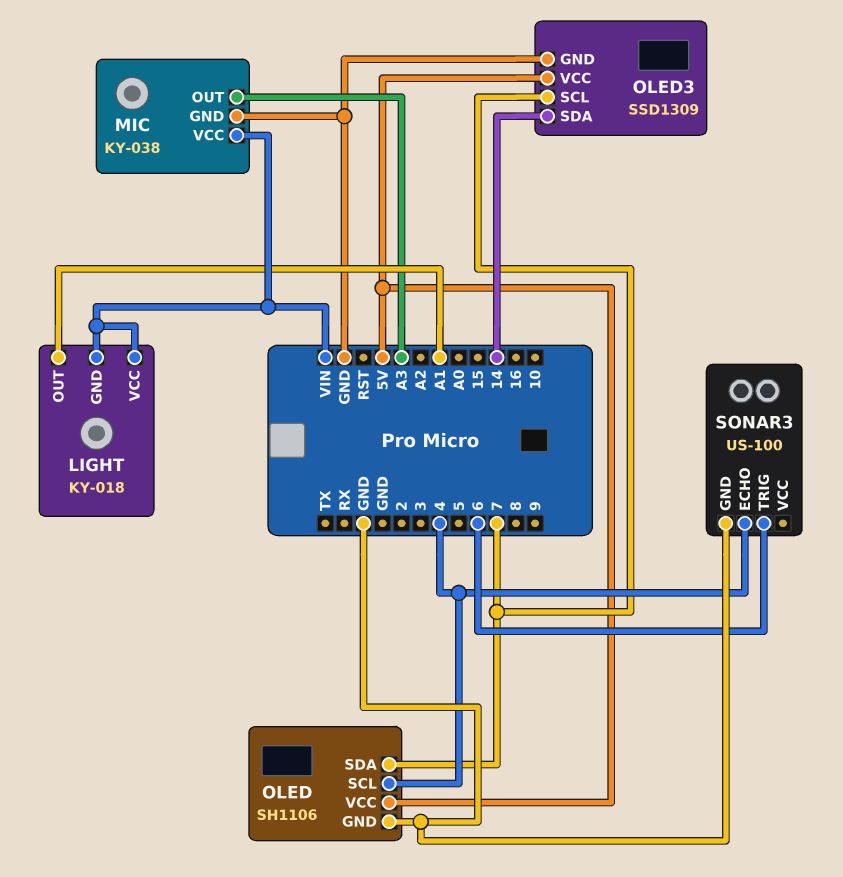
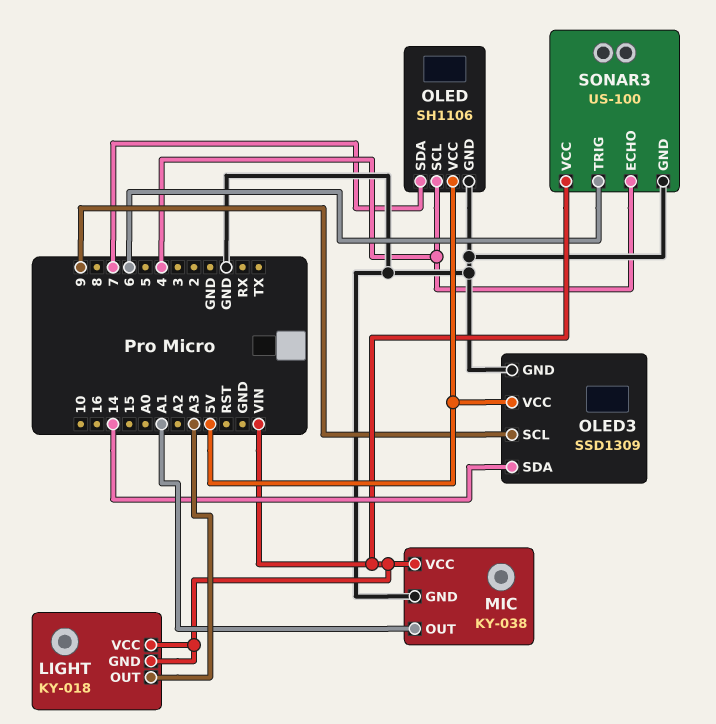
LIGHT pin OUT: A1 -> A3
MIC pin OUT: A3 -> A1
OLED3 pin SCL: 7 -> 9
SONAR3 pin VCC: none -> VIN

